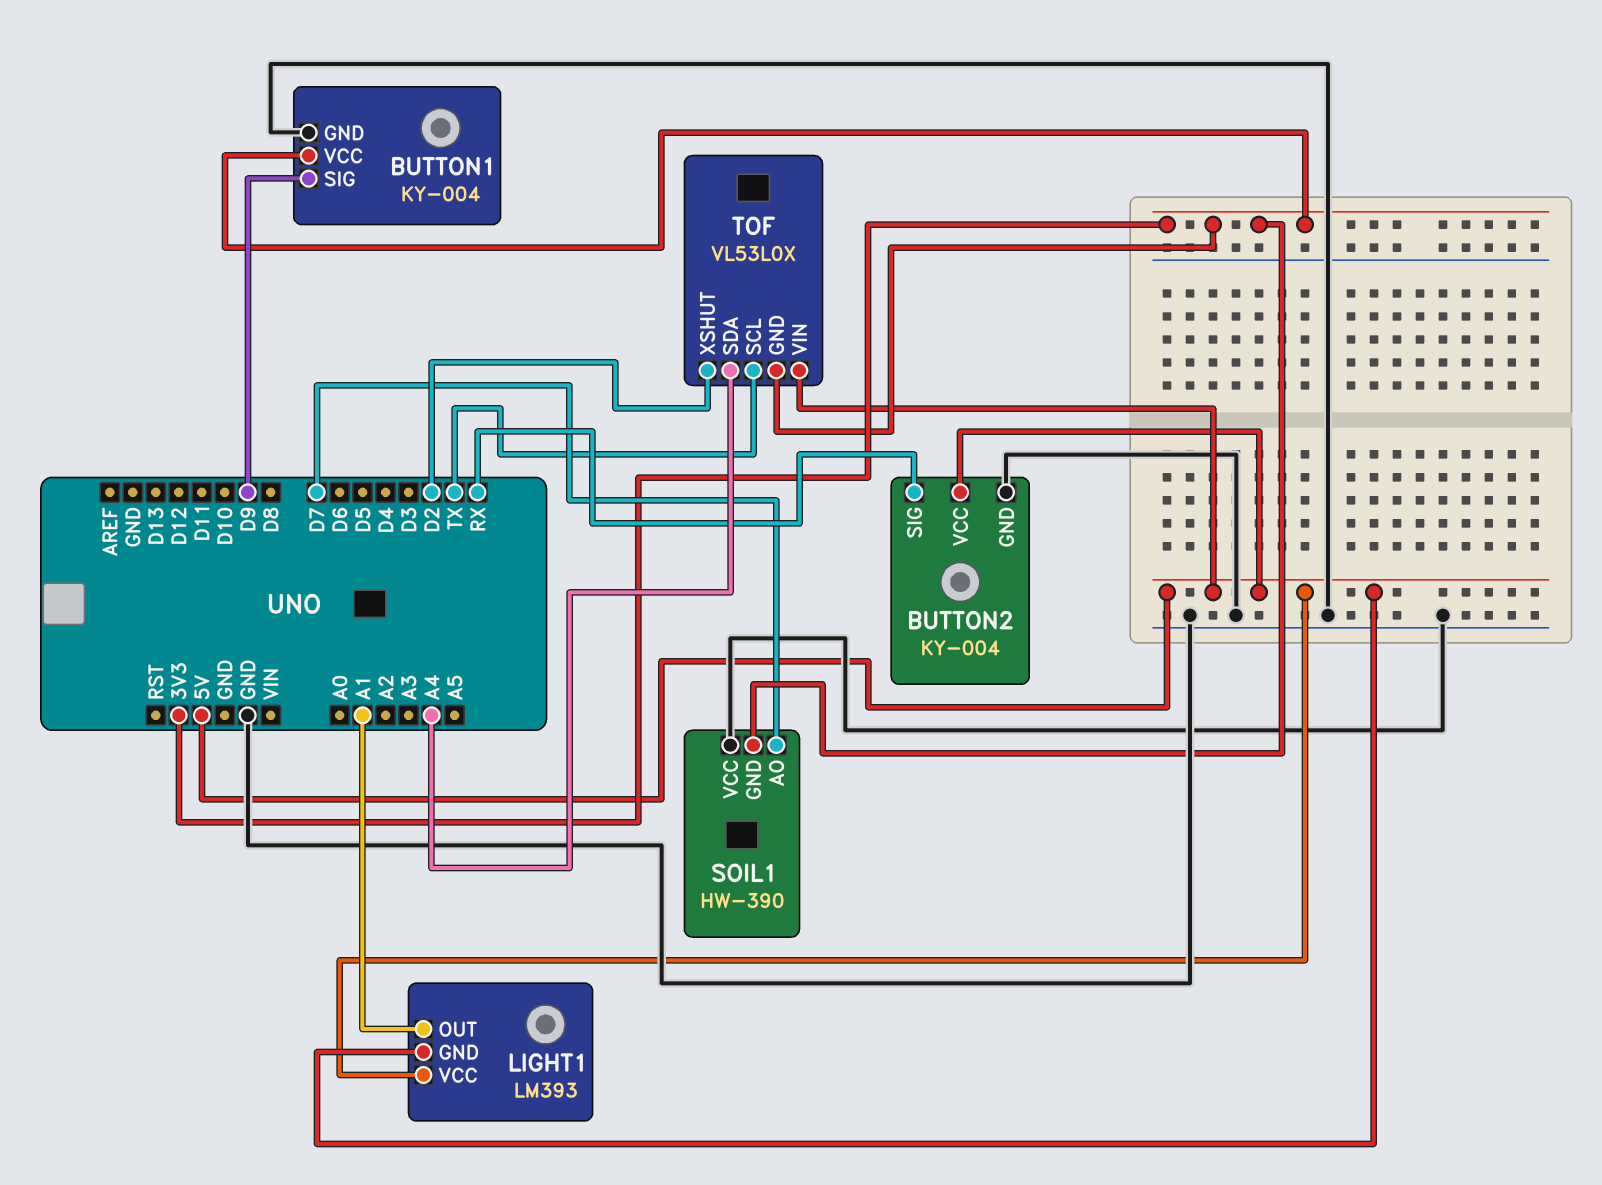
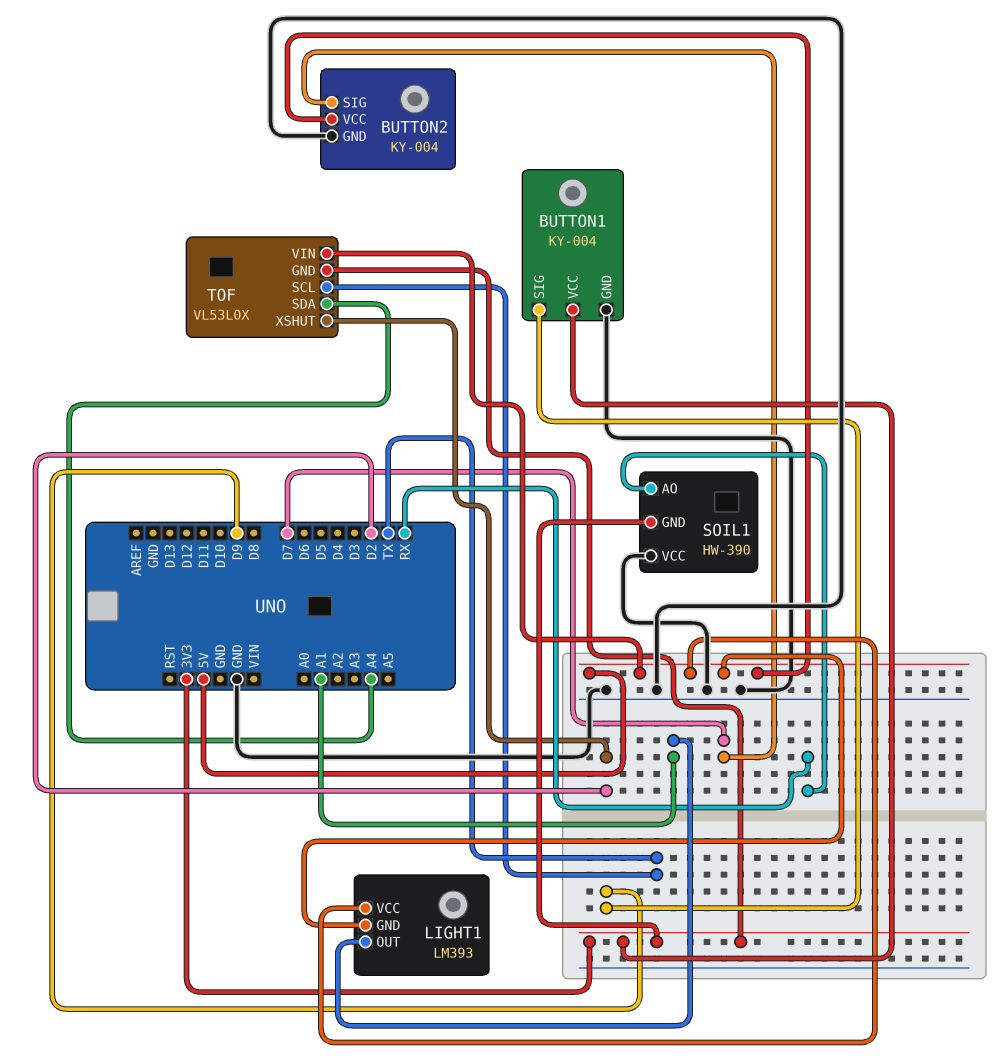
BUTTON2 pin SIG: RX -> D7
SOIL1 pin AO: D7 -> RX

